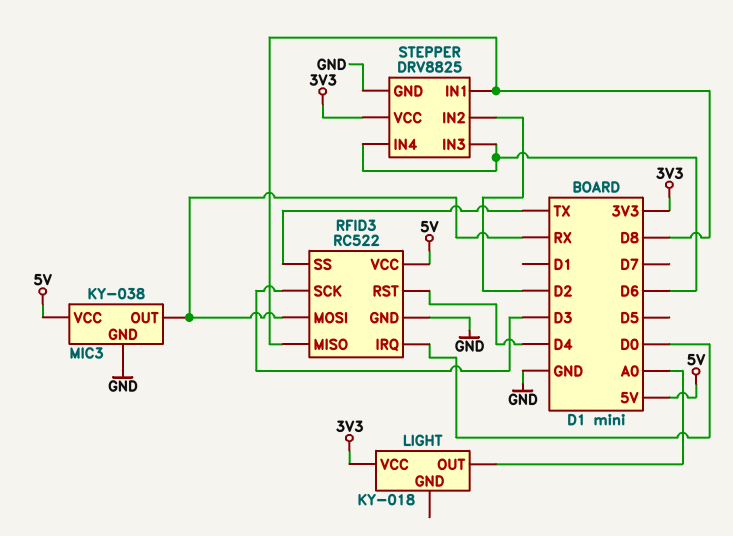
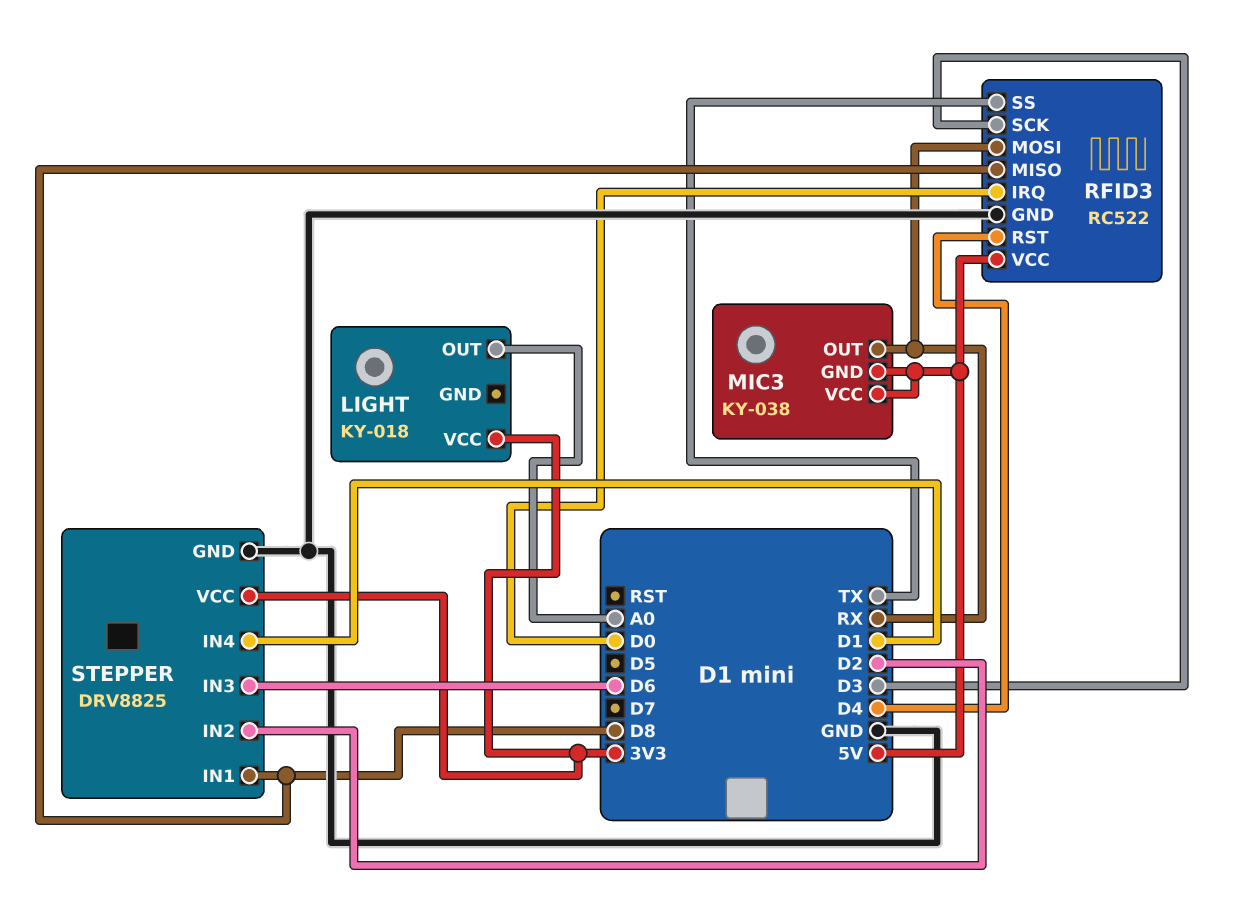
MIC3 pin GND: GND -> 5V
STEPPER pin IN4: D6 -> D1

